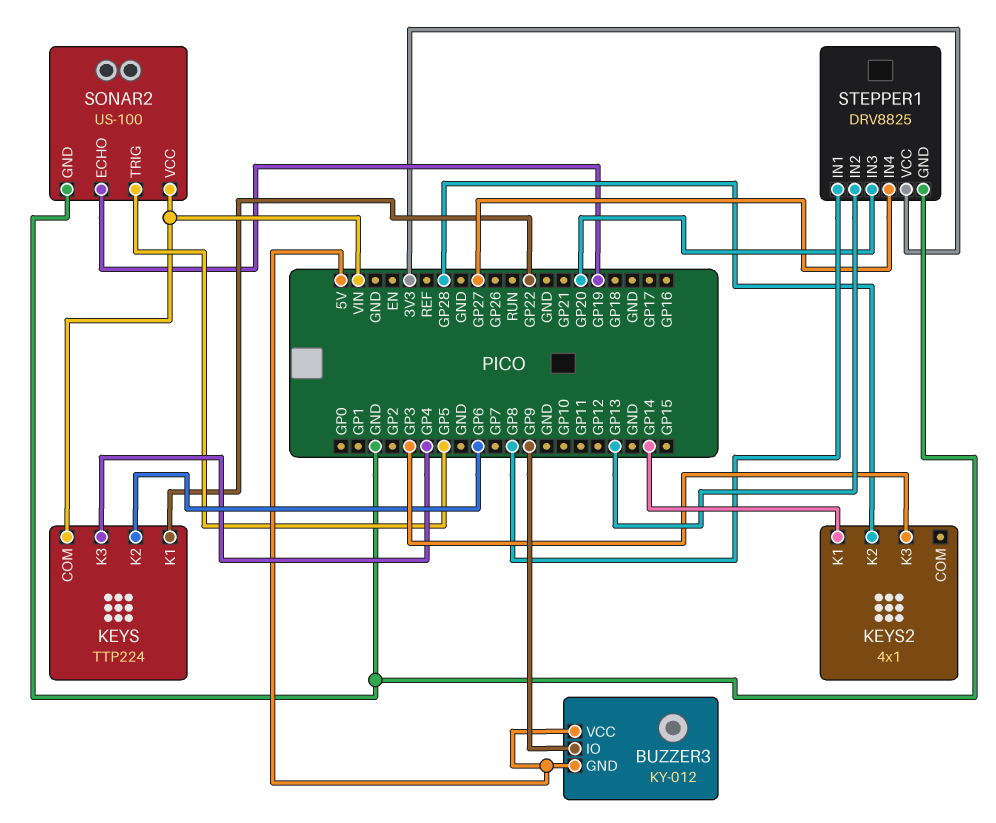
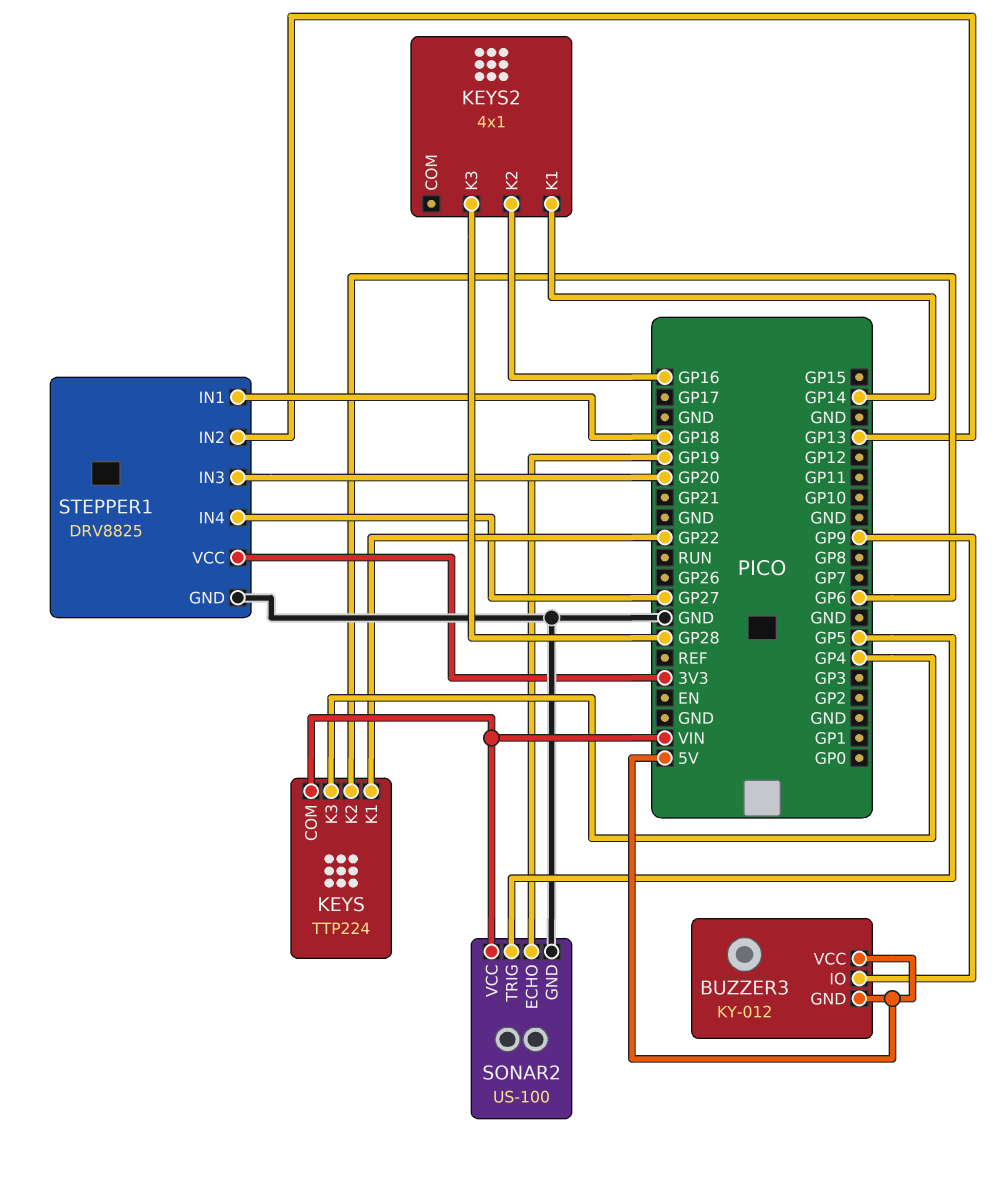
KEYS2 pin K2: GP28 -> GP16
KEYS2 pin K3: GP3 -> GP28
STEPPER1 pin IN1: GP8 -> GP18

